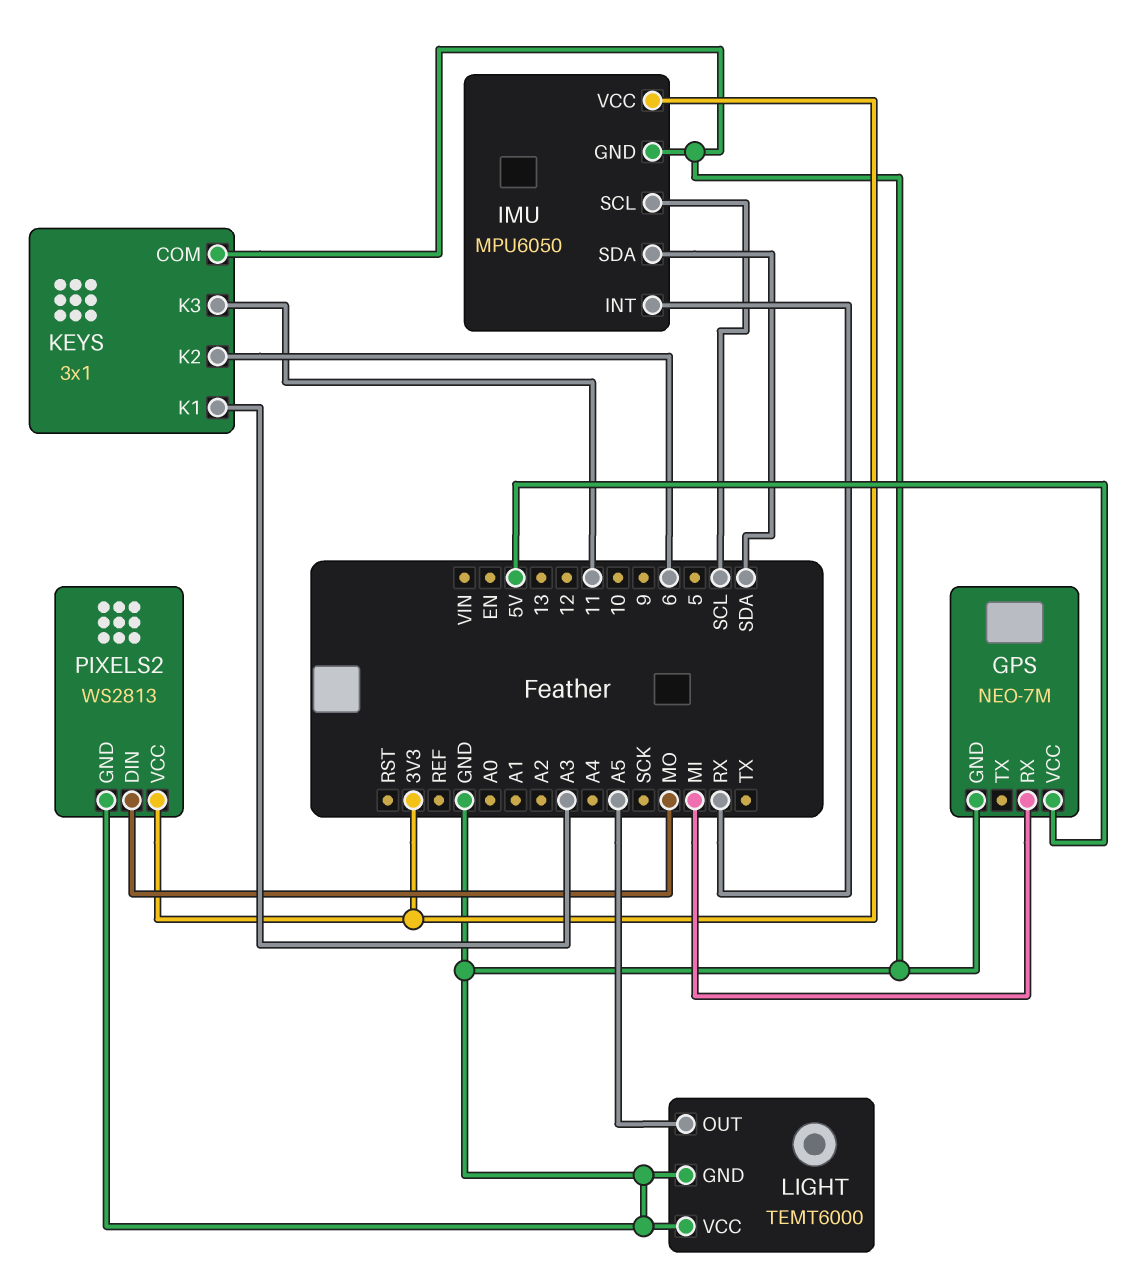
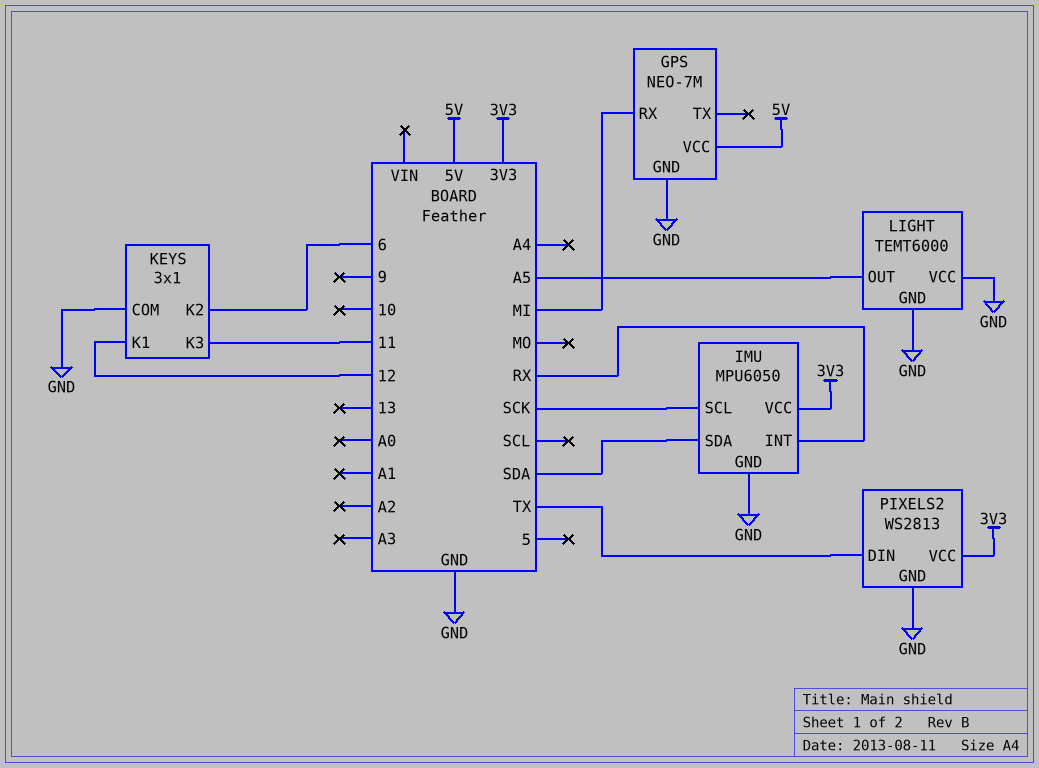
IMU pin SCL: SCL -> SCK
KEYS pin K1: A3 -> 12
PIXELS2 pin DIN: MO -> TX

